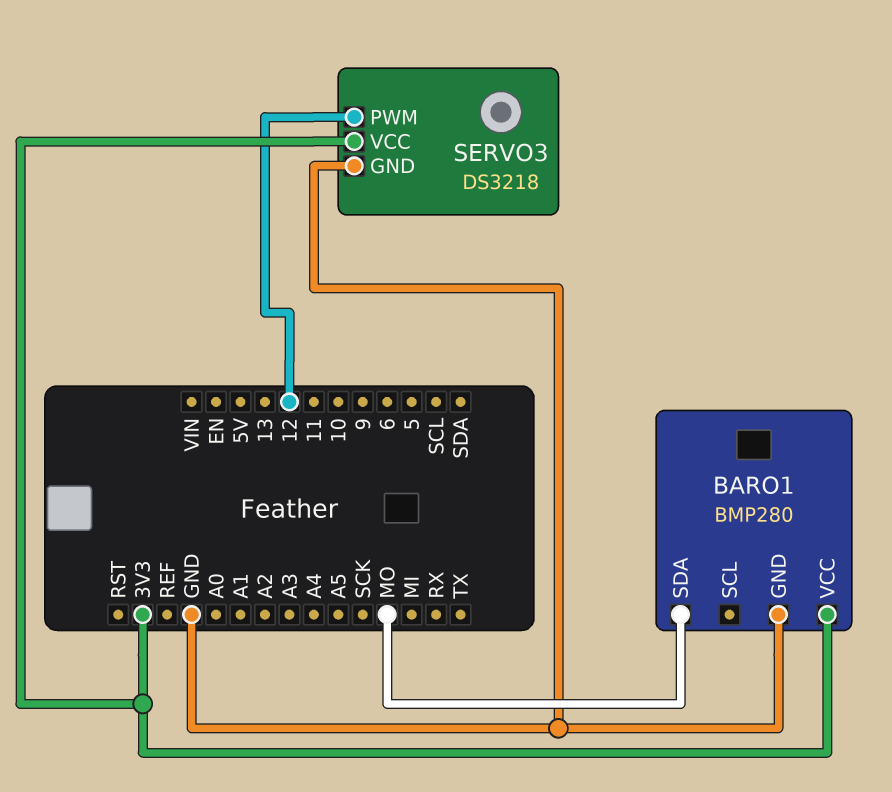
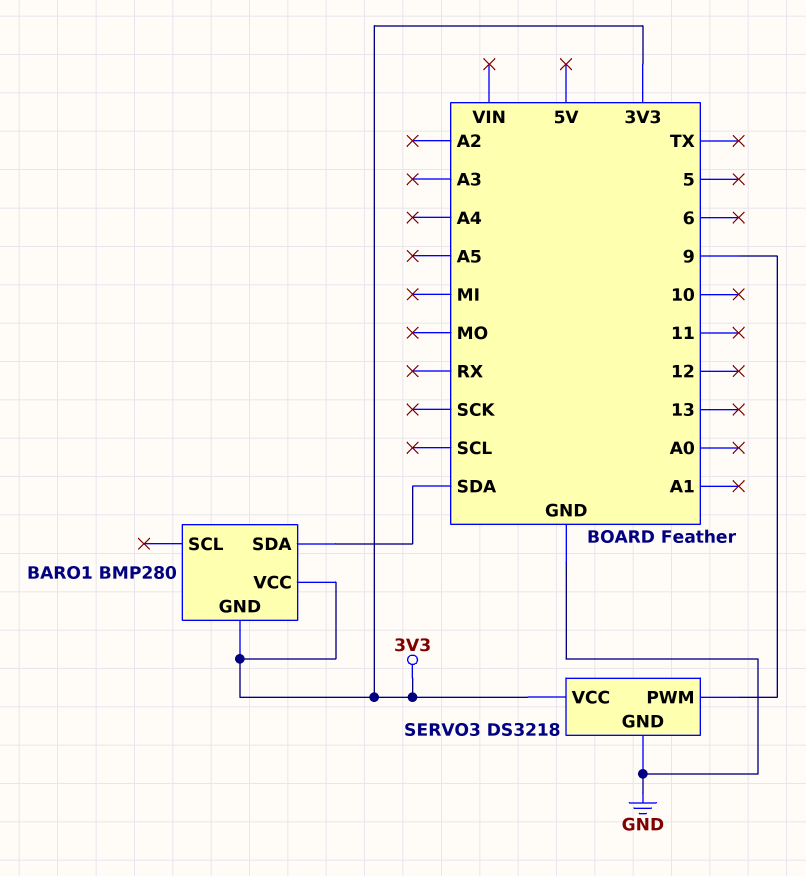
BARO1 pin GND: GND -> 3V3
BARO1 pin SDA: MO -> SDA
SERVO3 pin PWM: 12 -> 9

